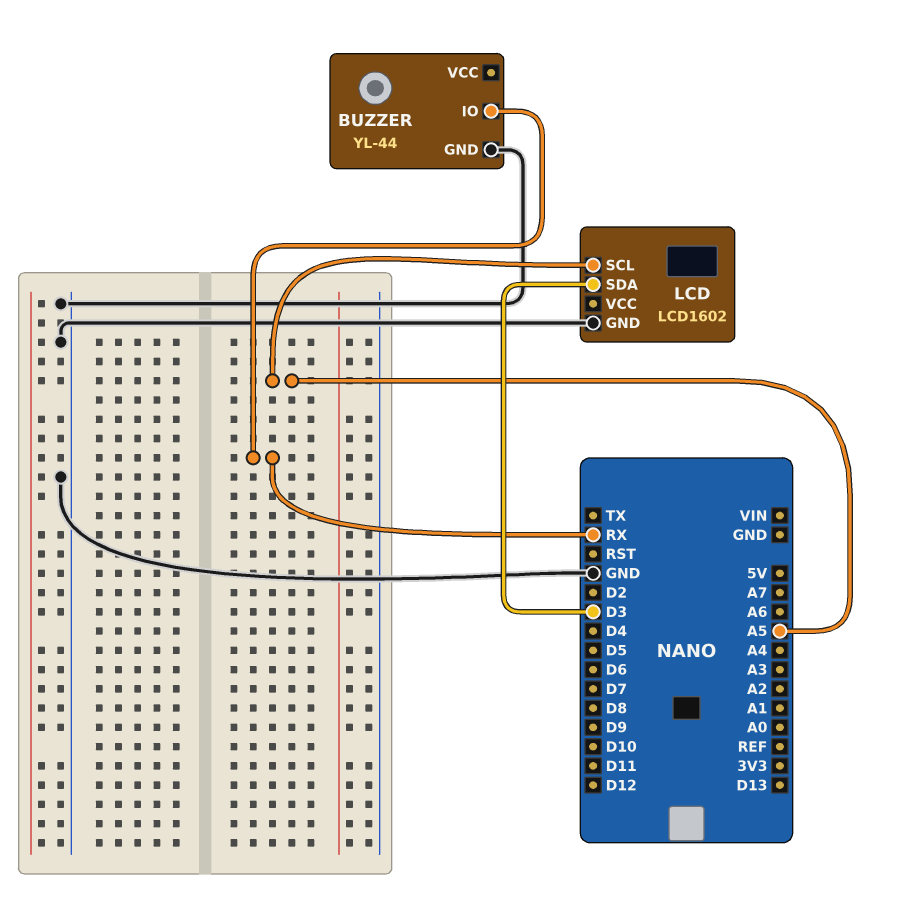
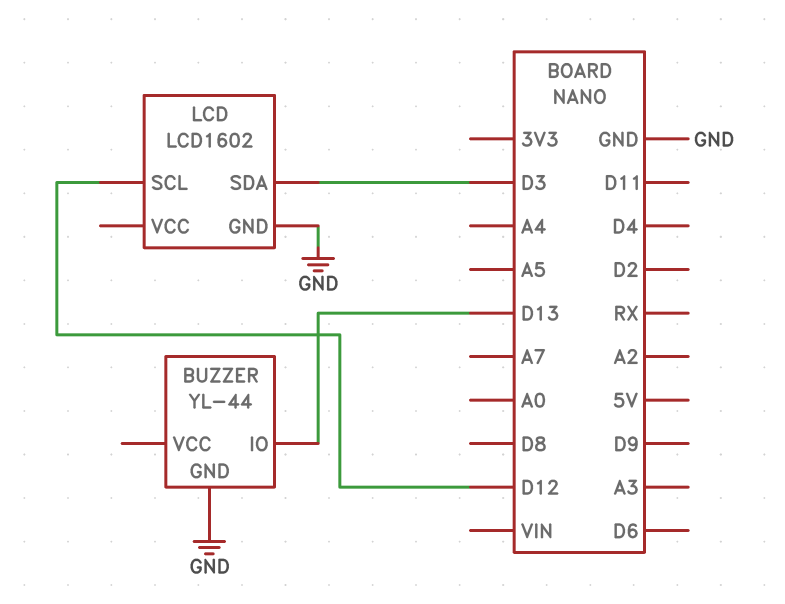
BUZZER pin IO: RX -> D13
LCD pin SCL: A5 -> D12

